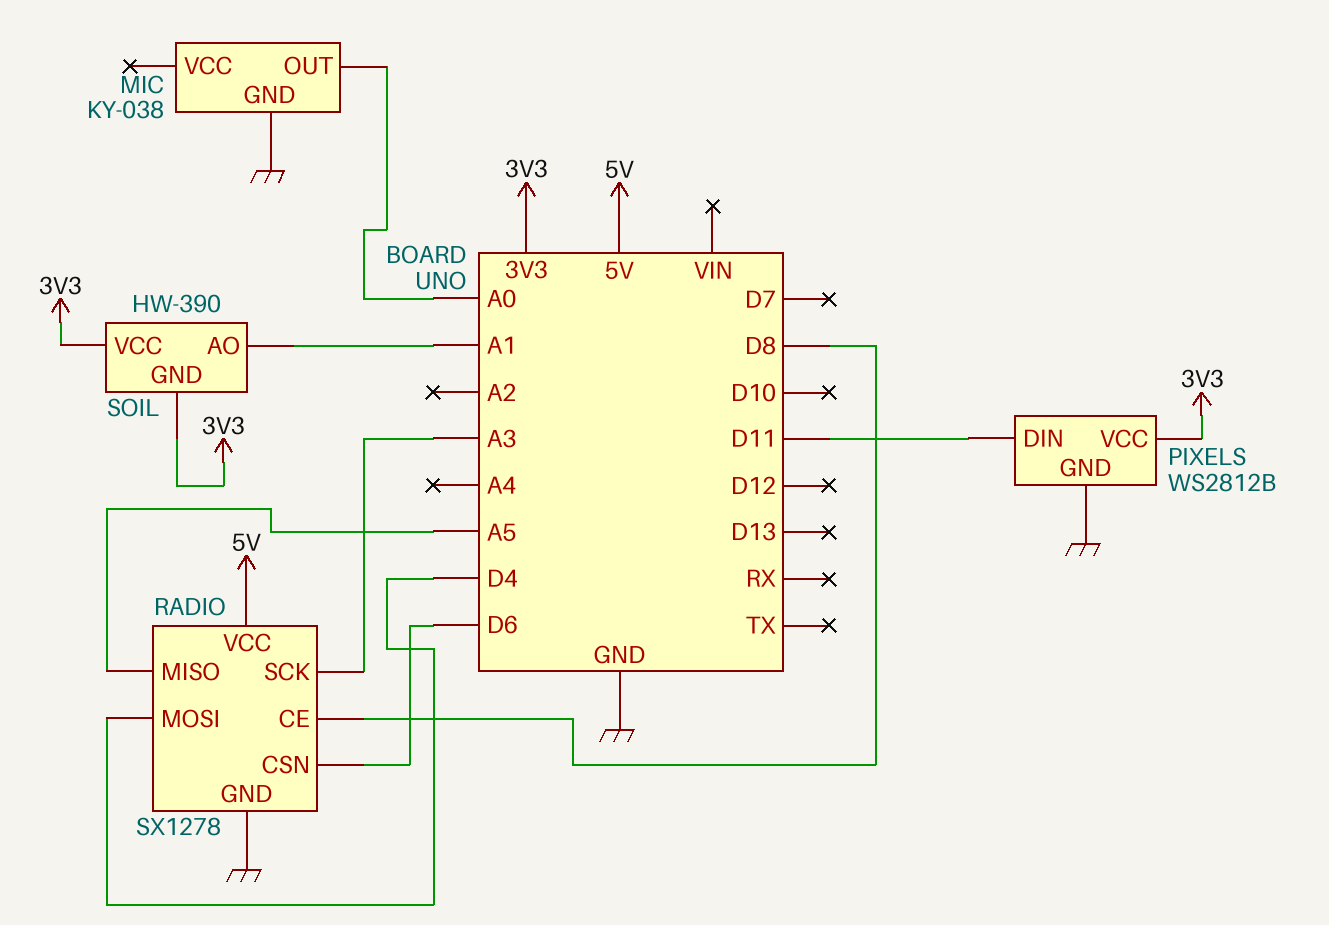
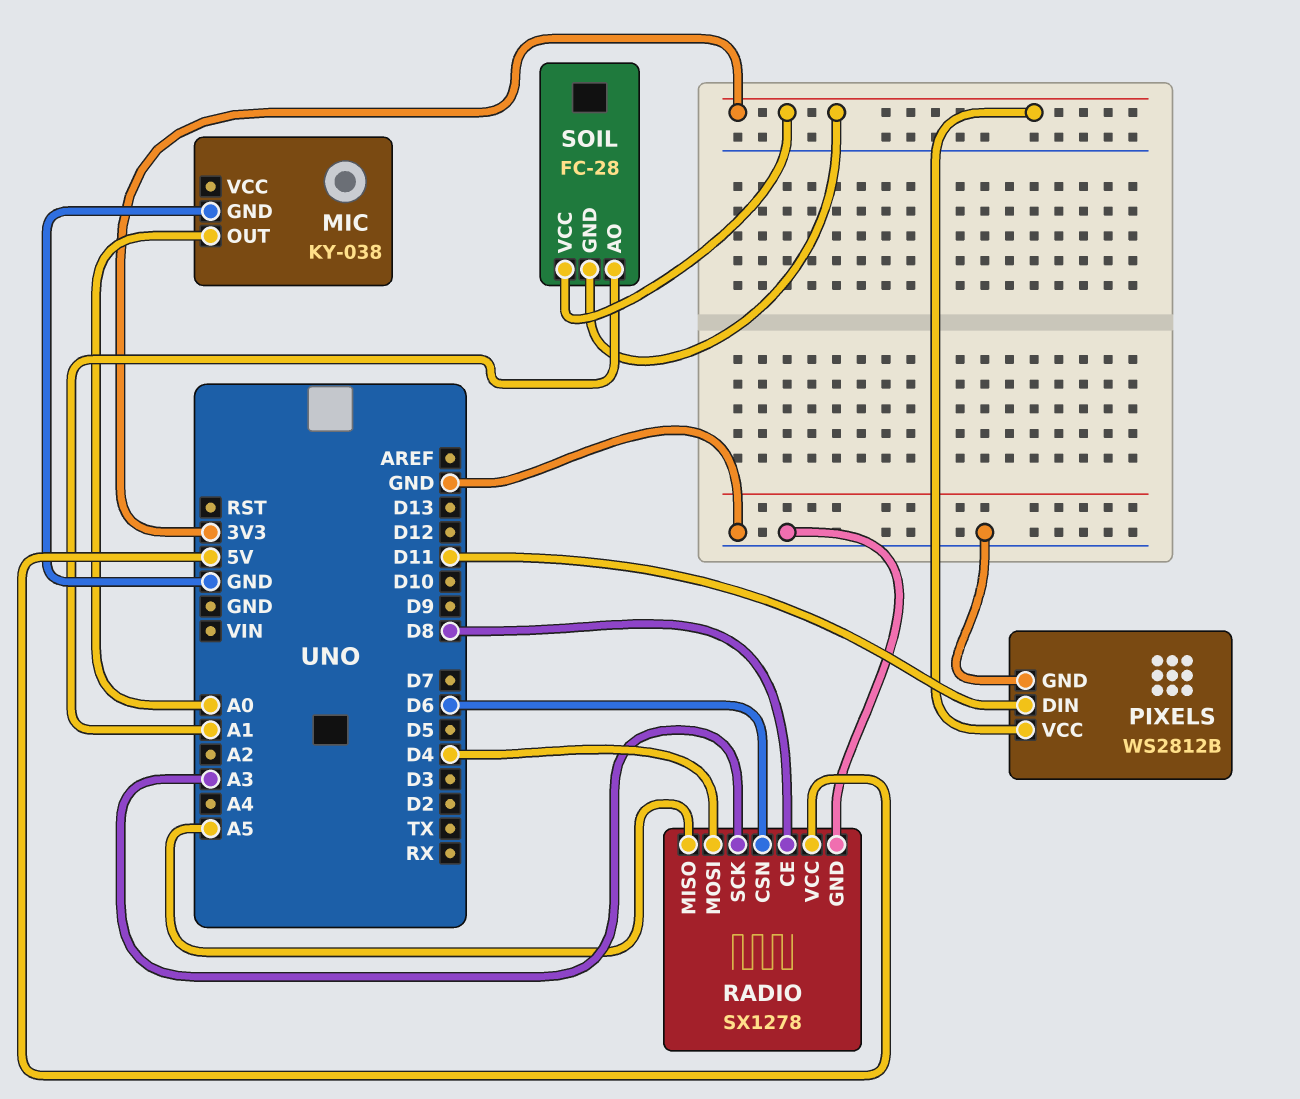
SOIL: HW-390 -> FC-28

